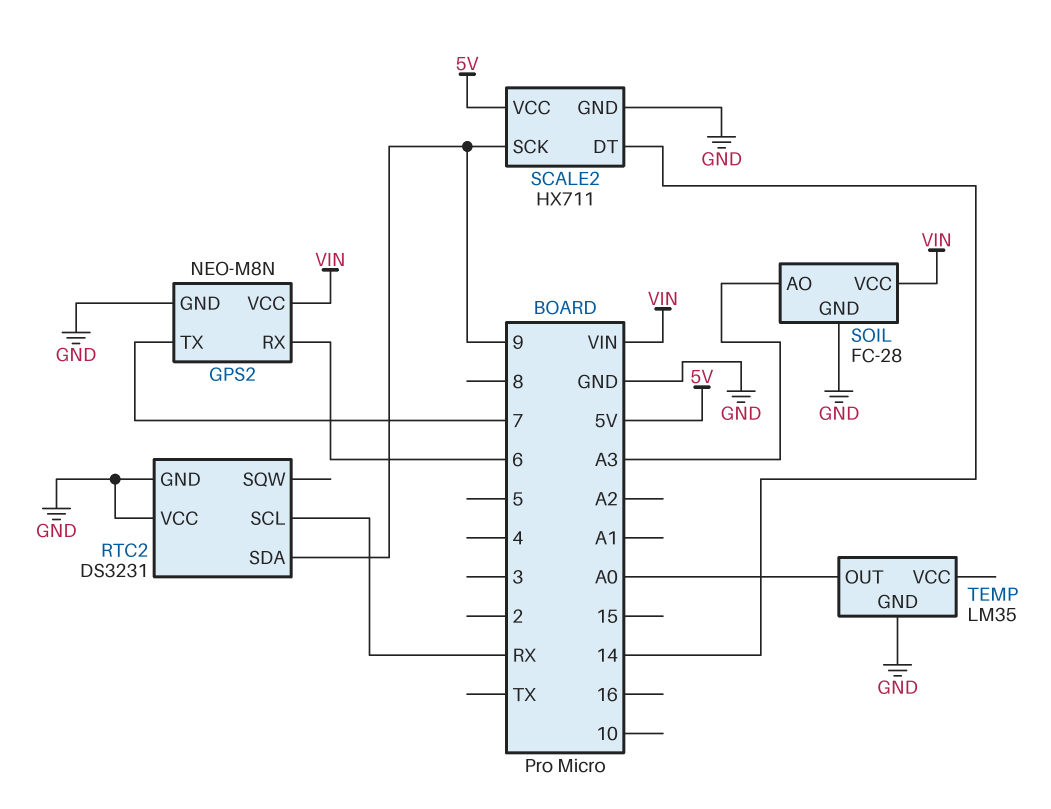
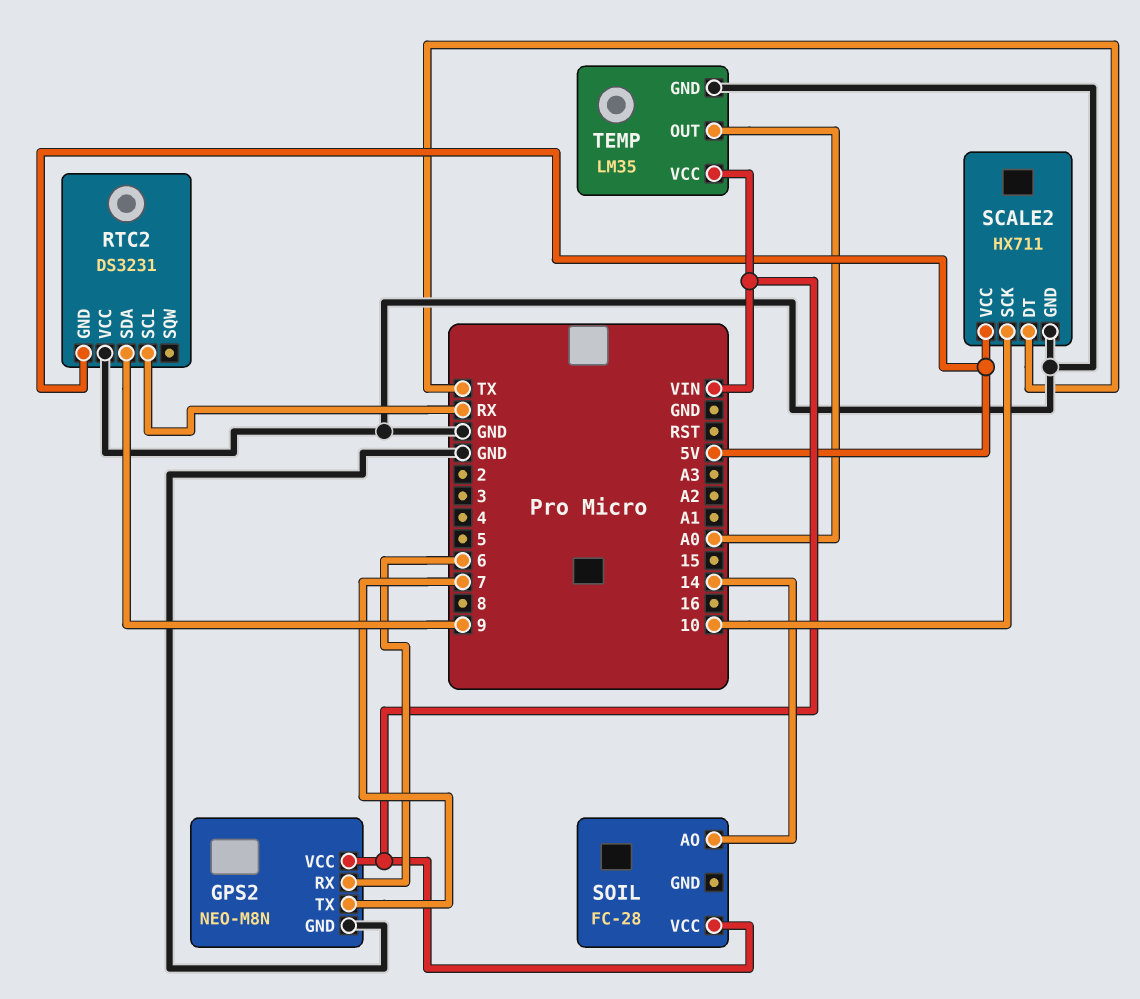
RTC2 pin GND: GND -> 5V
SCALE2 pin DT: 14 -> TX
SCALE2 pin SCK: 9 -> 10
SOIL pin AO: A3 -> 14
SOIL pin GND: GND -> none
TEMP pin VCC: none -> VIN

